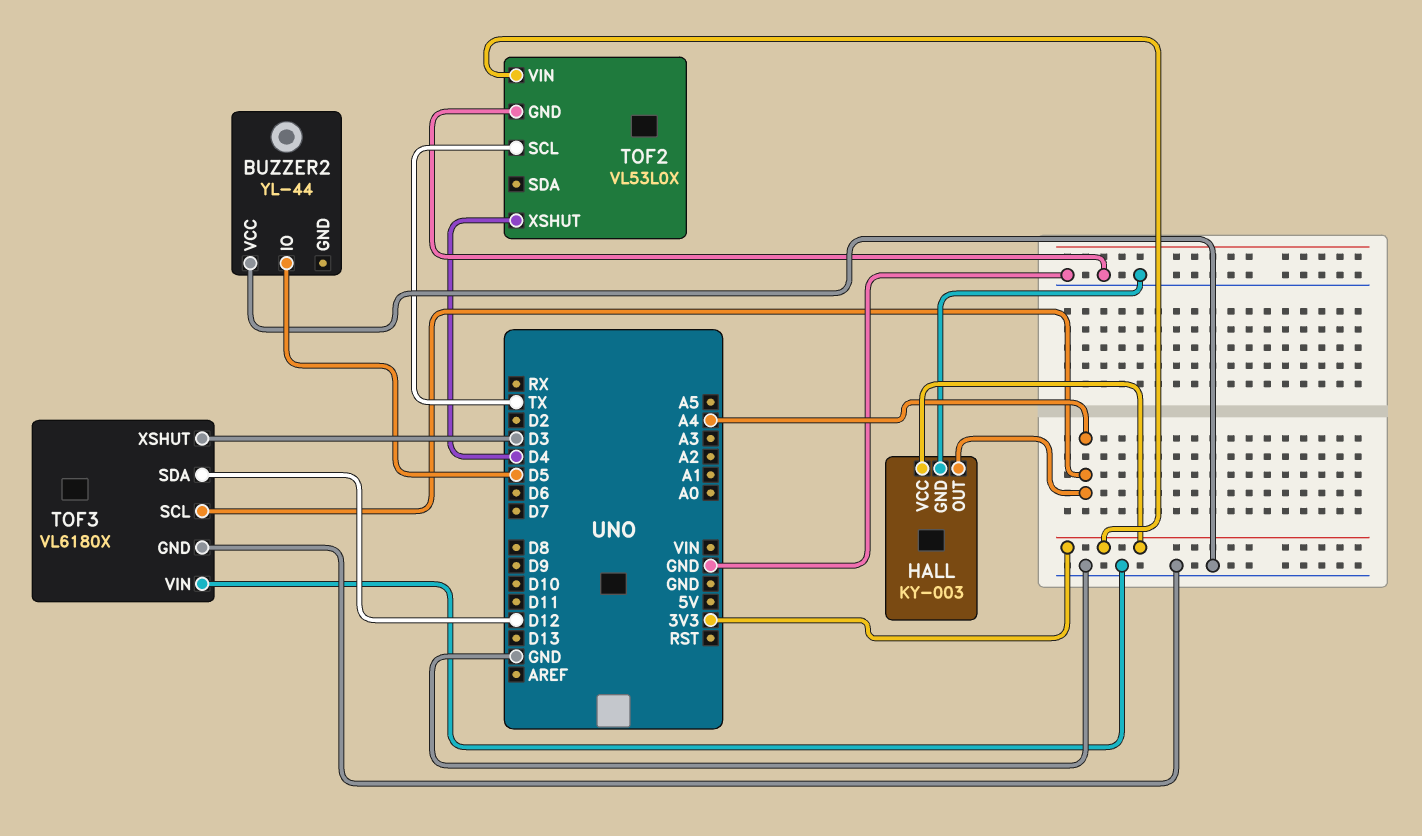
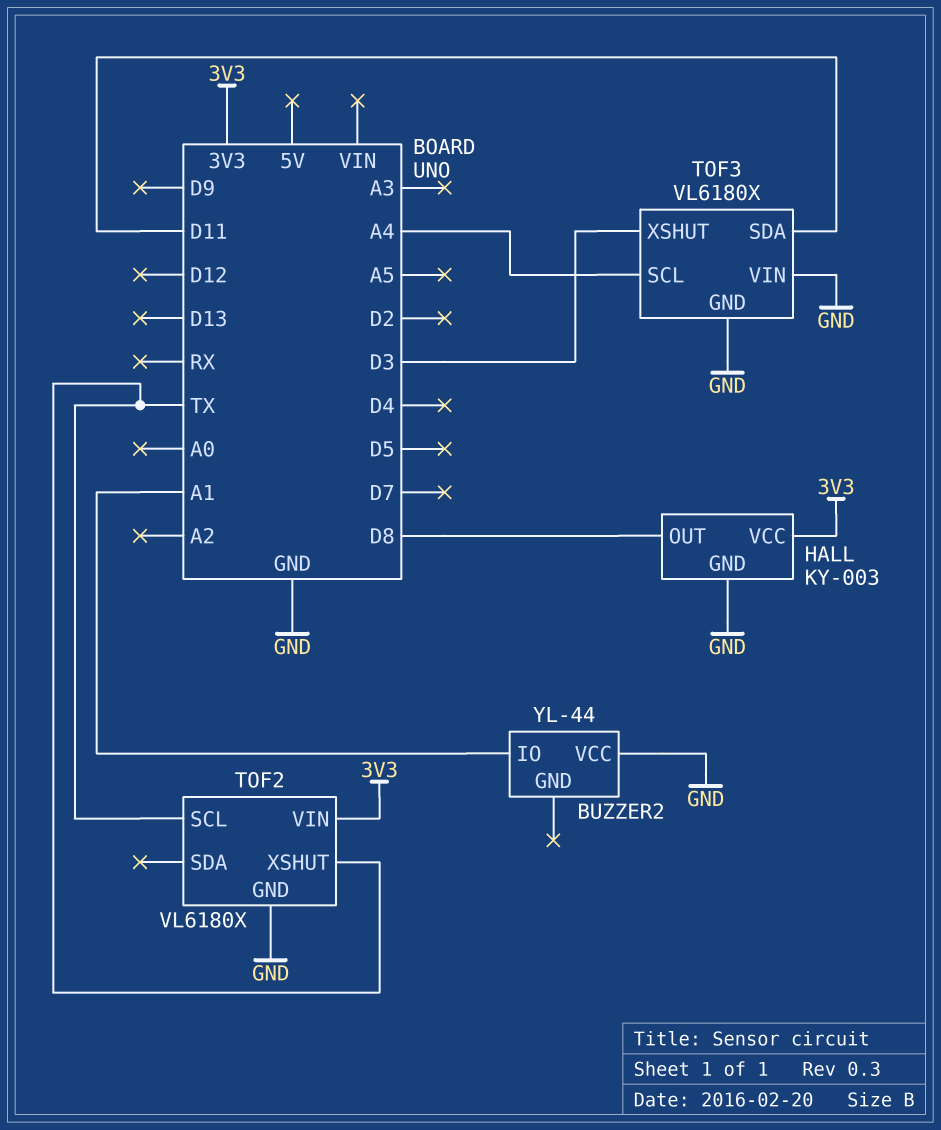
BUZZER2 pin IO: D5 -> A1
HALL pin OUT: A4 -> D8
TOF2: VL53L0X -> VL6180X
TOF2 pin XSHUT: D4 -> TX
TOF3 pin SDA: D12 -> D11

